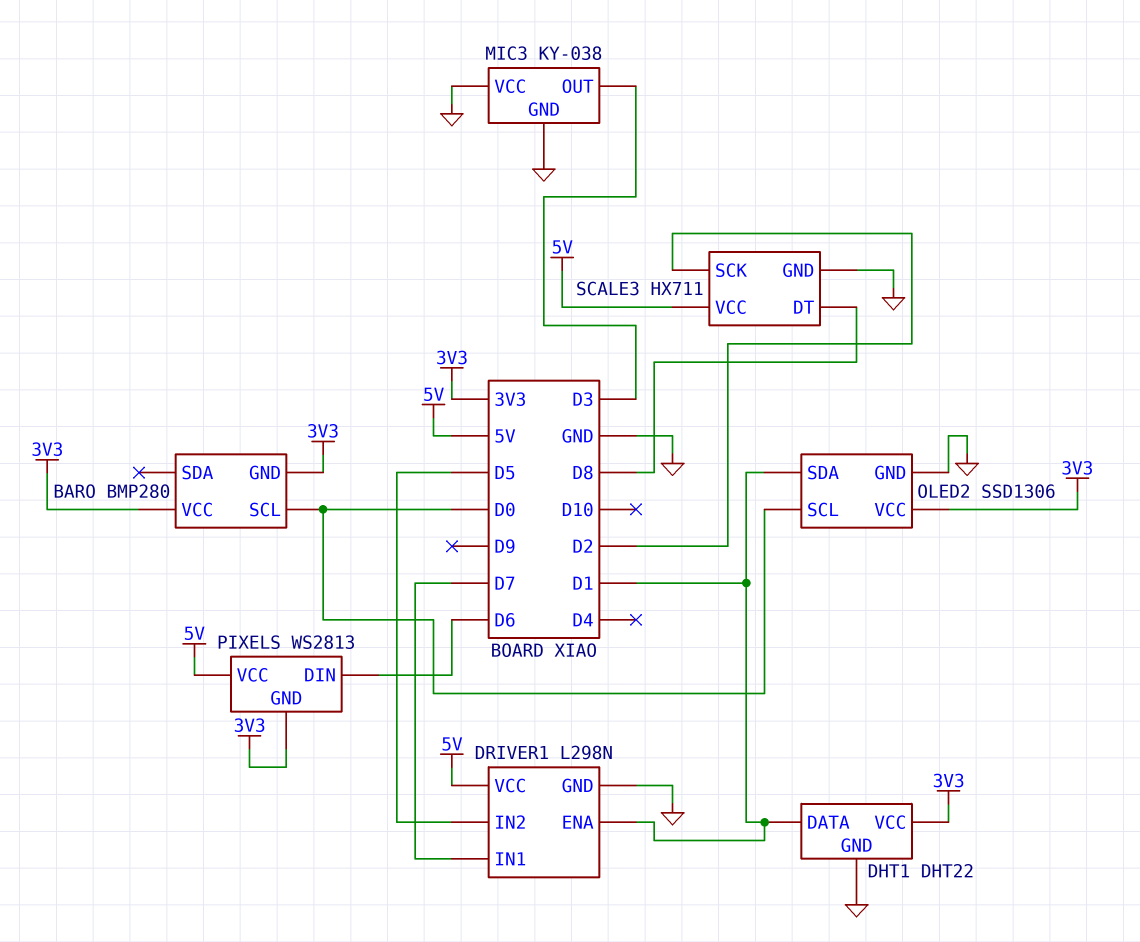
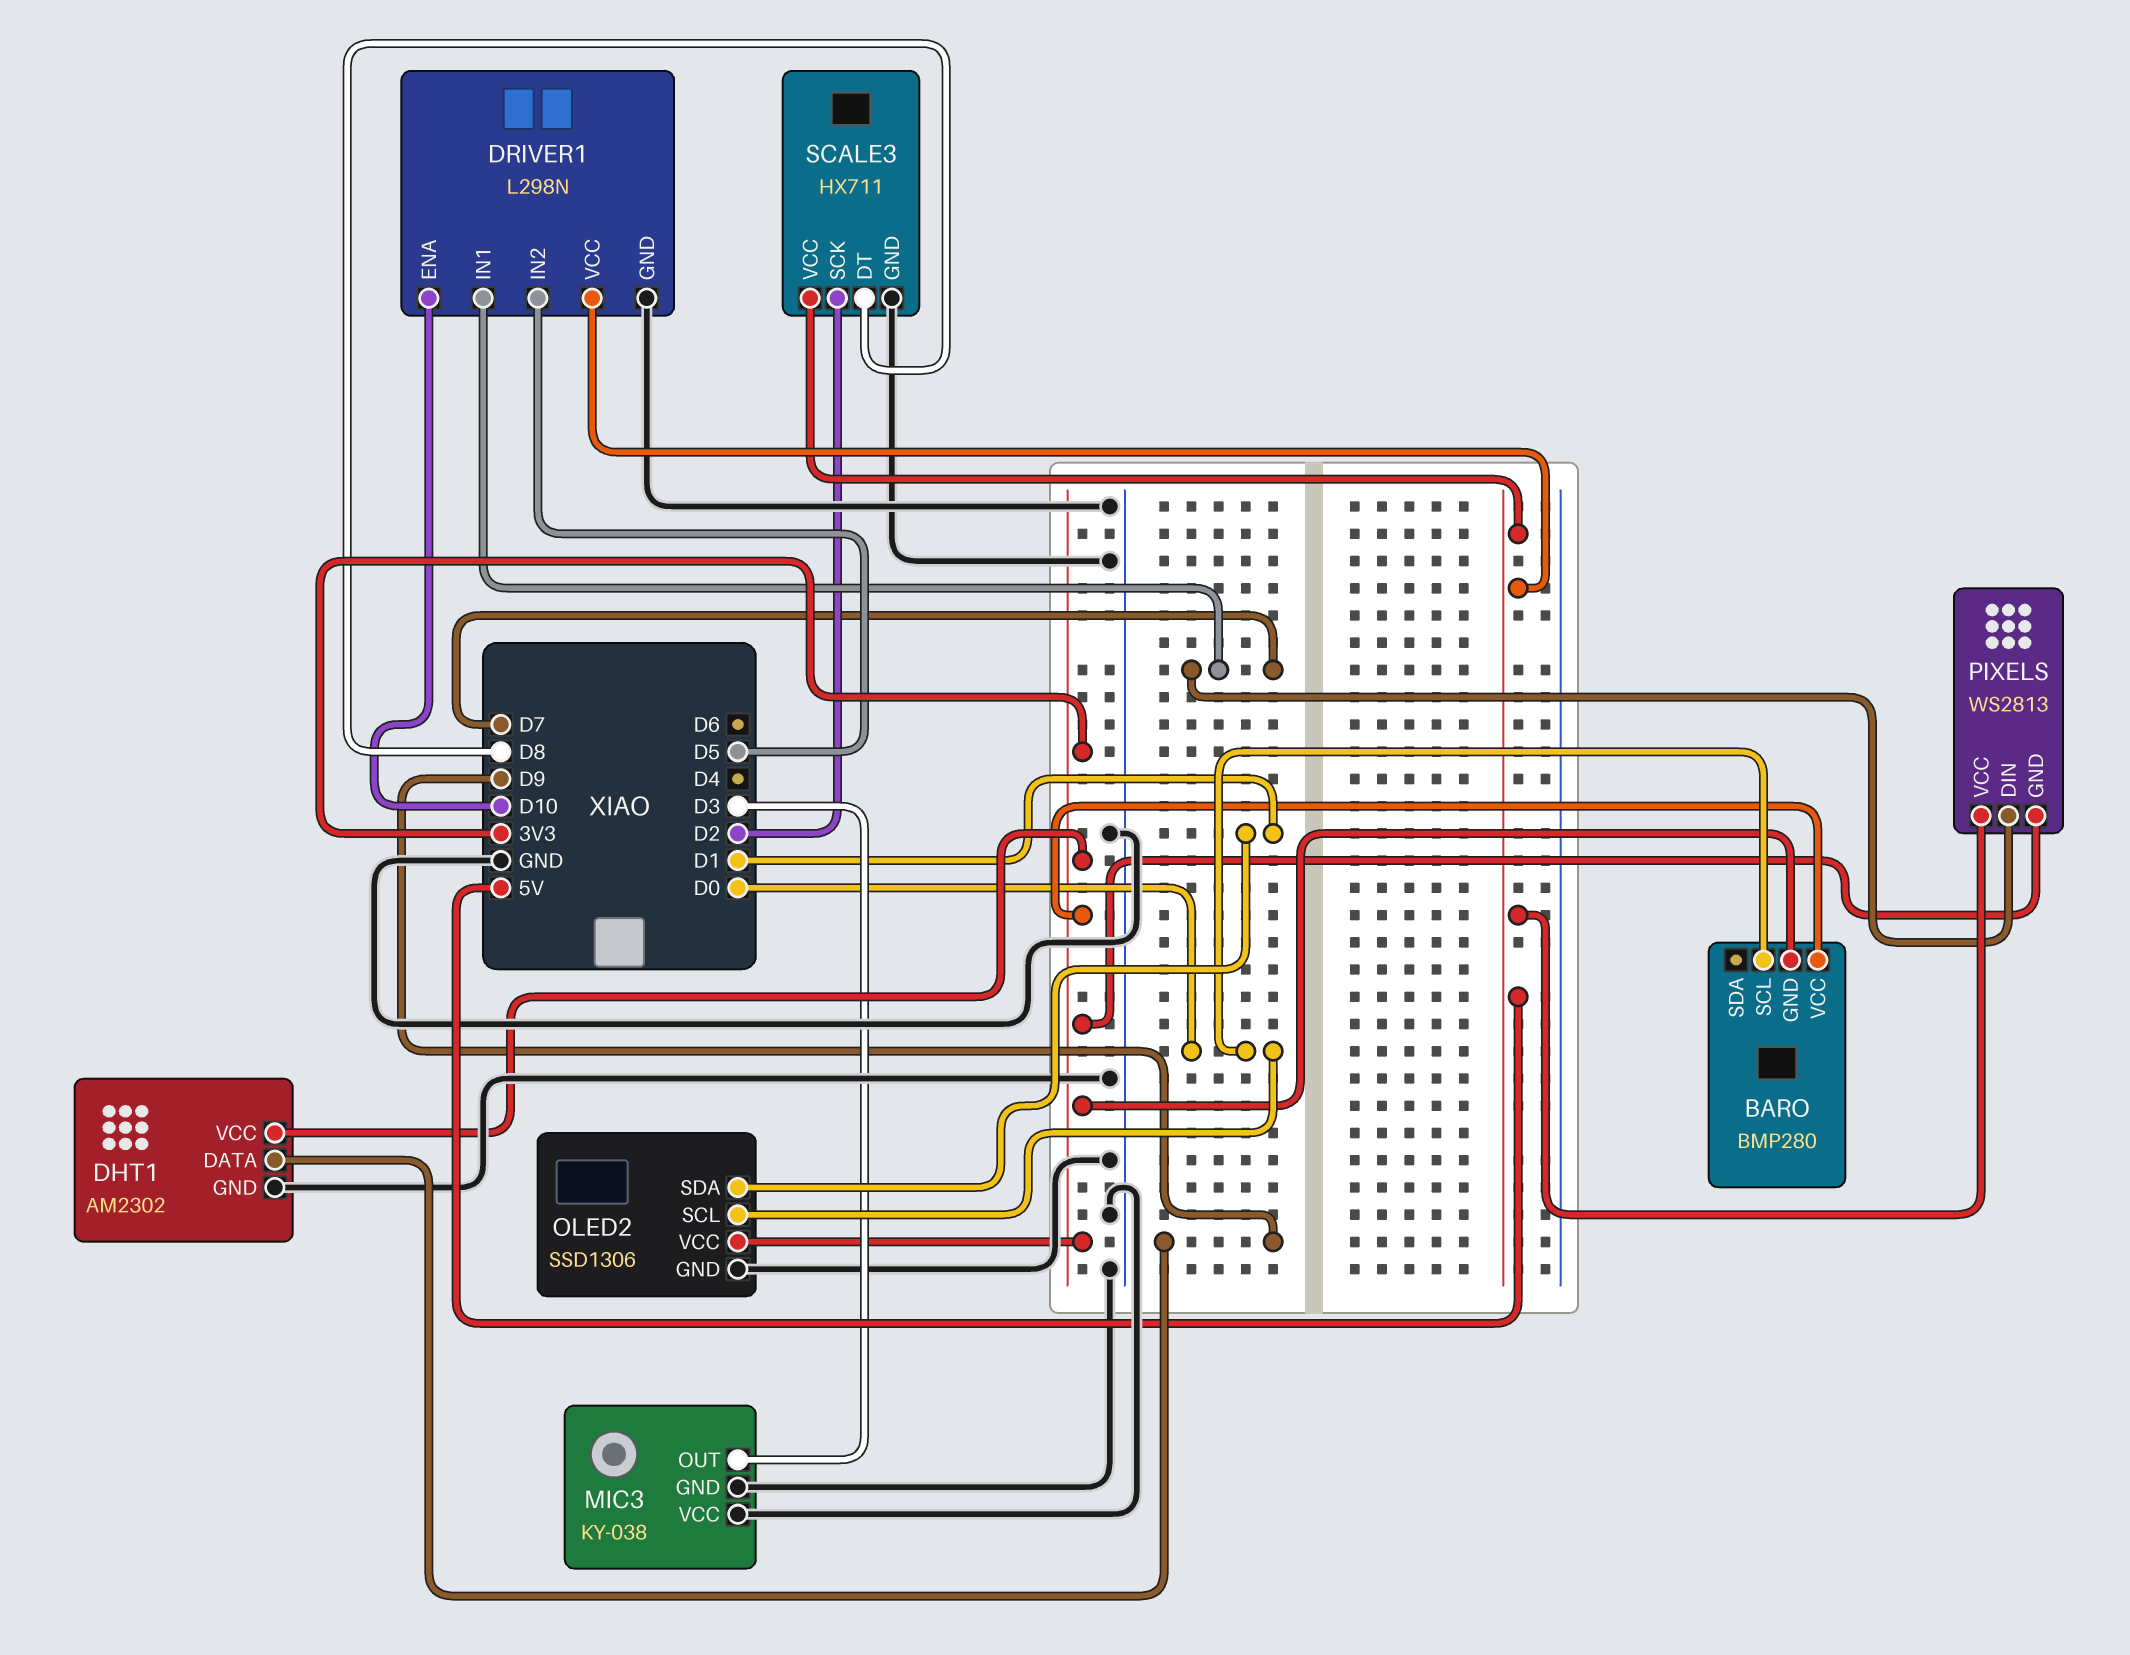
DHT1: DHT22 -> AM2302
DHT1 pin DATA: D1 -> D9
DRIVER1 pin ENA: D1 -> D10
PIXELS pin DIN: D6 -> D7

